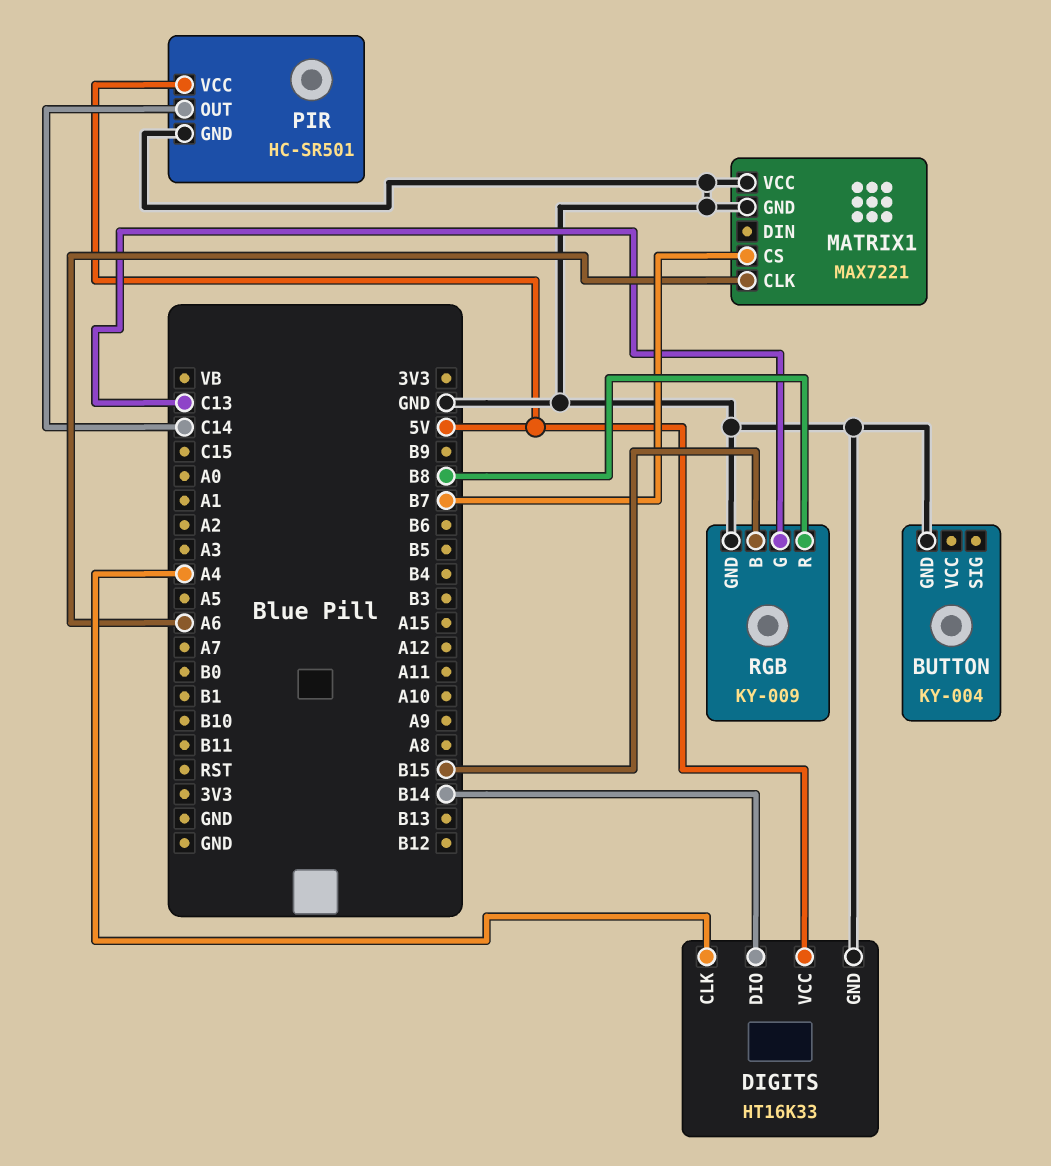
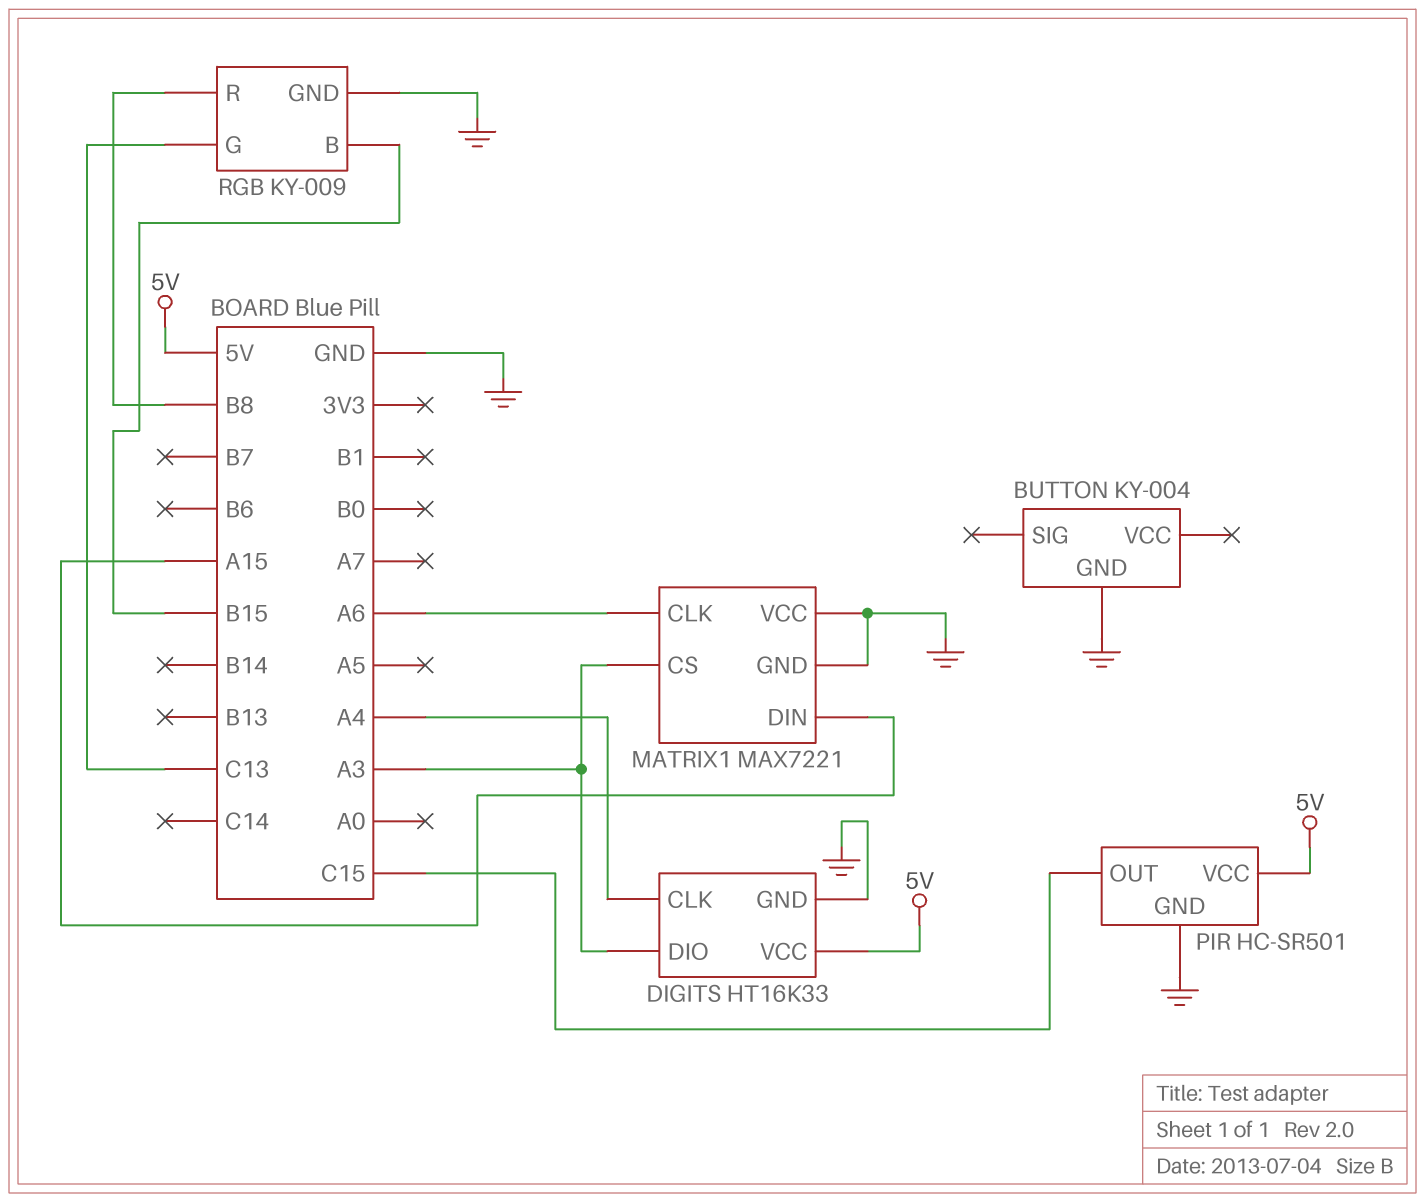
DIGITS pin DIO: B14 -> A3
MATRIX1 pin CS: B7 -> A3
MATRIX1 pin DIN: none -> A15
PIR pin OUT: C14 -> C15

